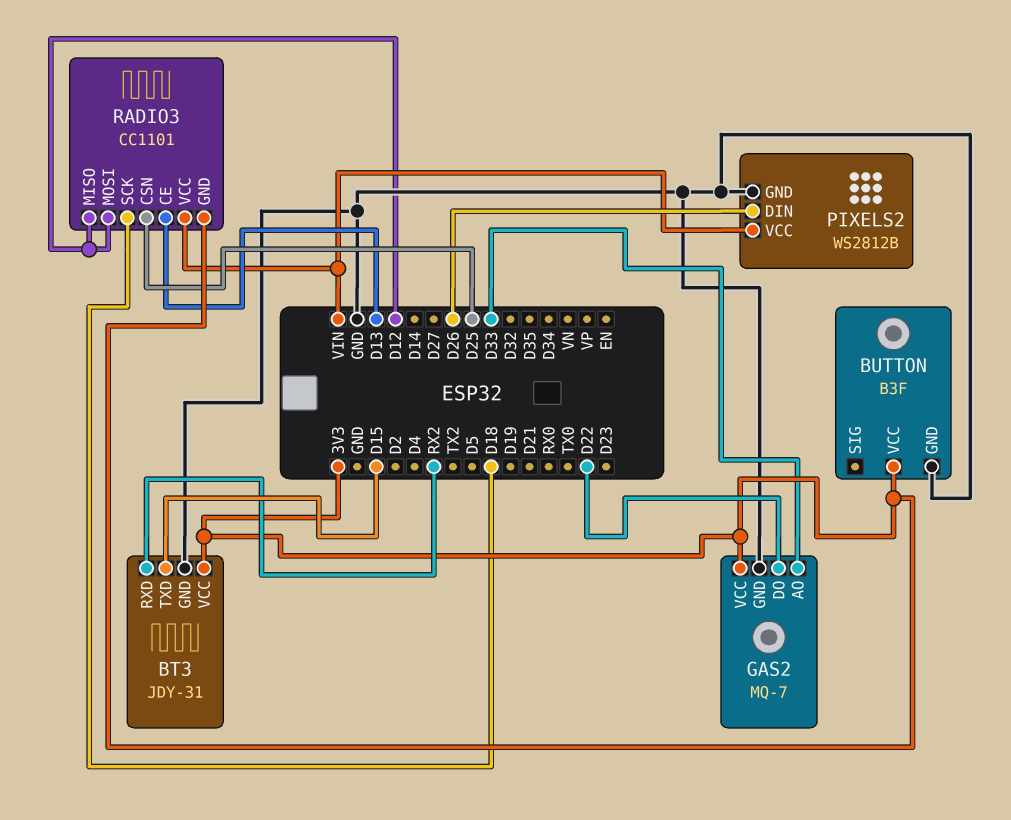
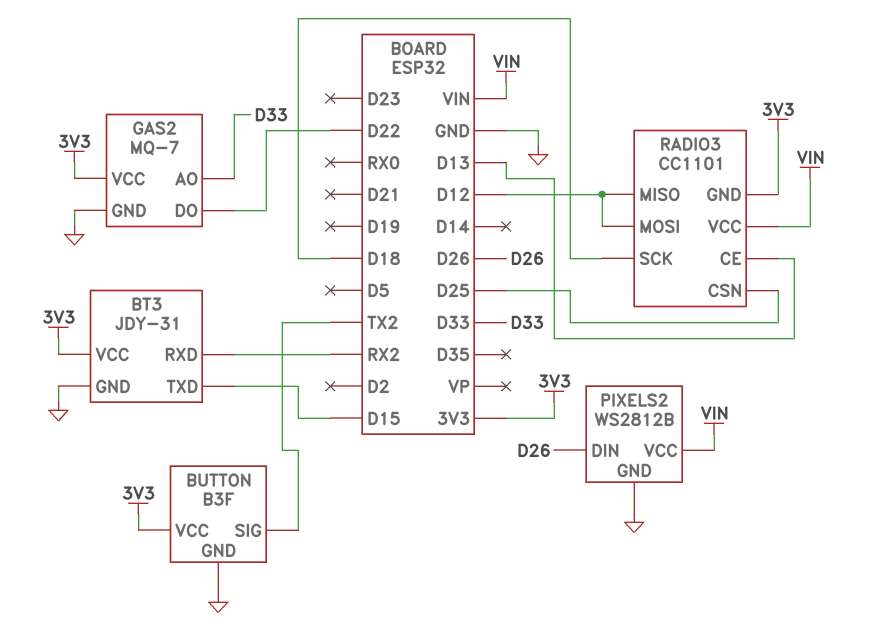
BUTTON pin SIG: none -> TX2

